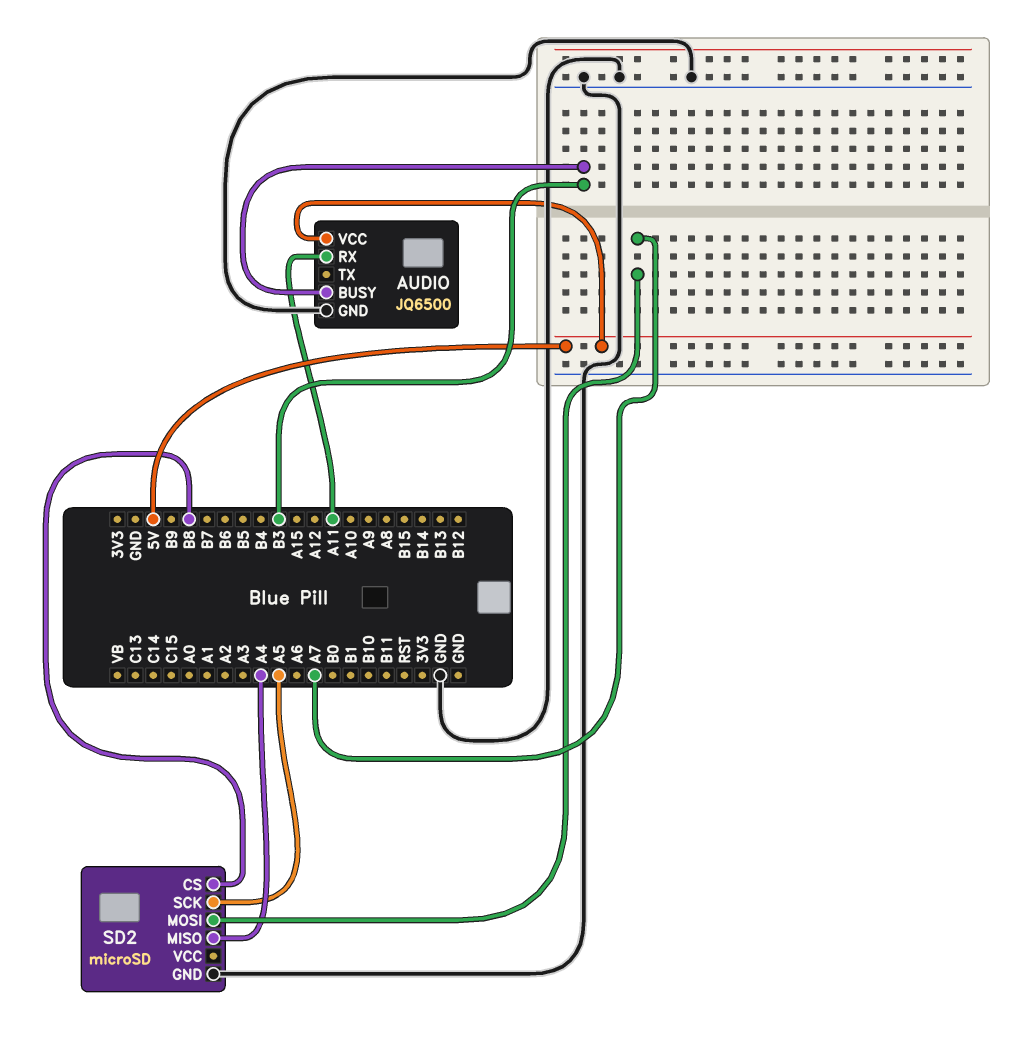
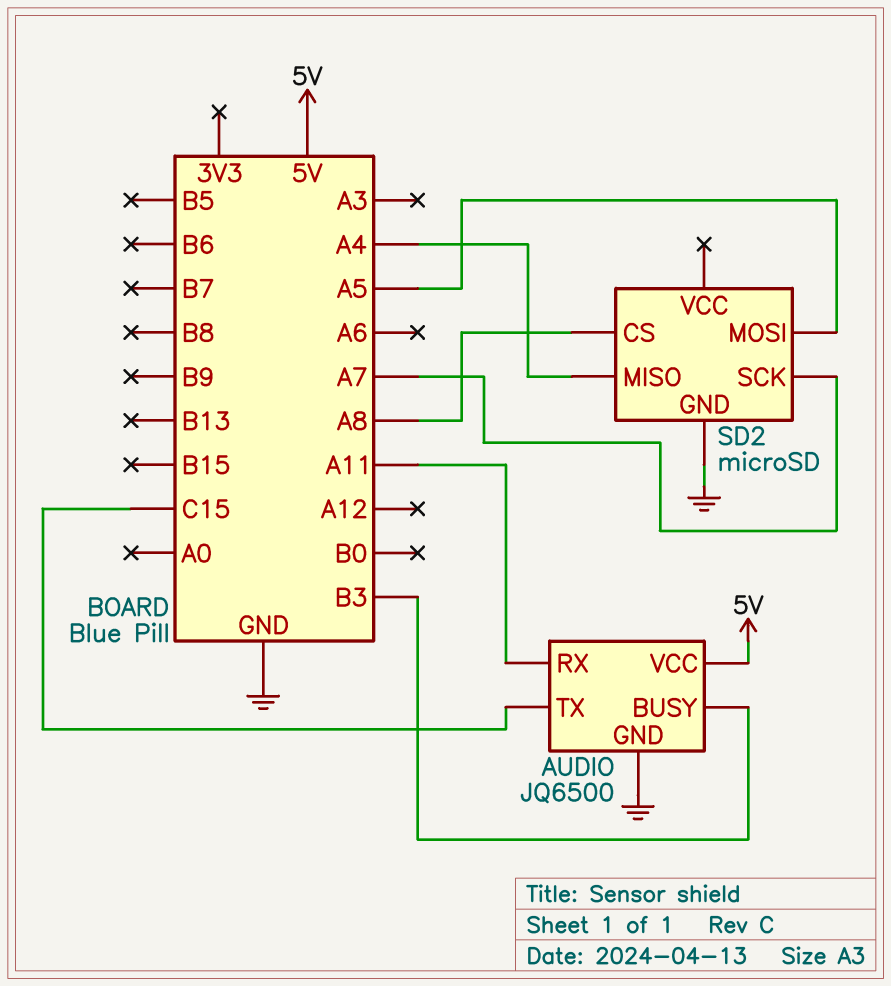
AUDIO pin TX: none -> C15
SD2 pin CS: B8 -> A8
SD2 pin MOSI: A7 -> A5
SD2 pin SCK: A5 -> A7

